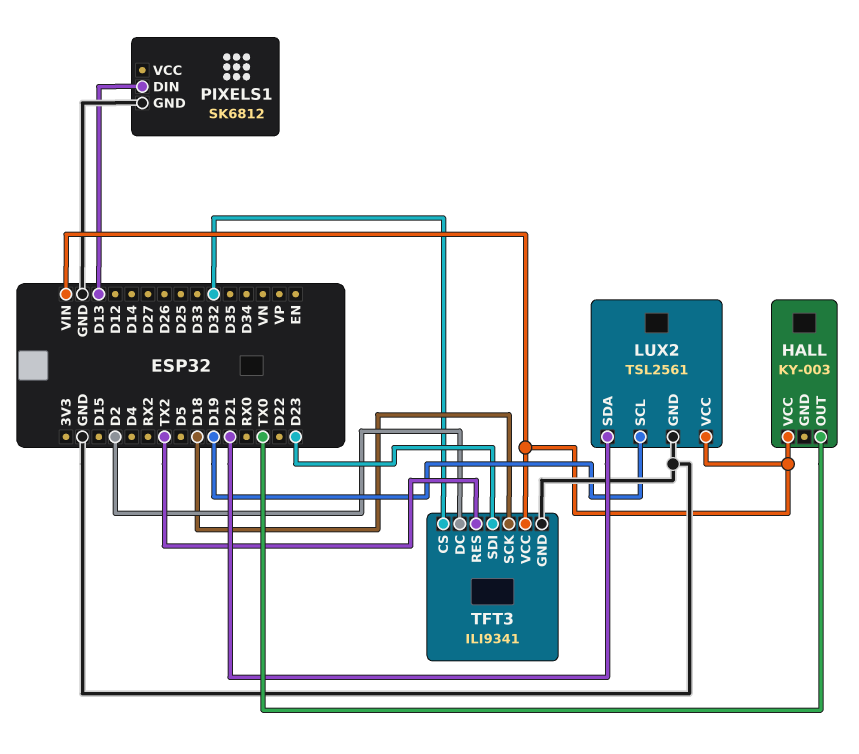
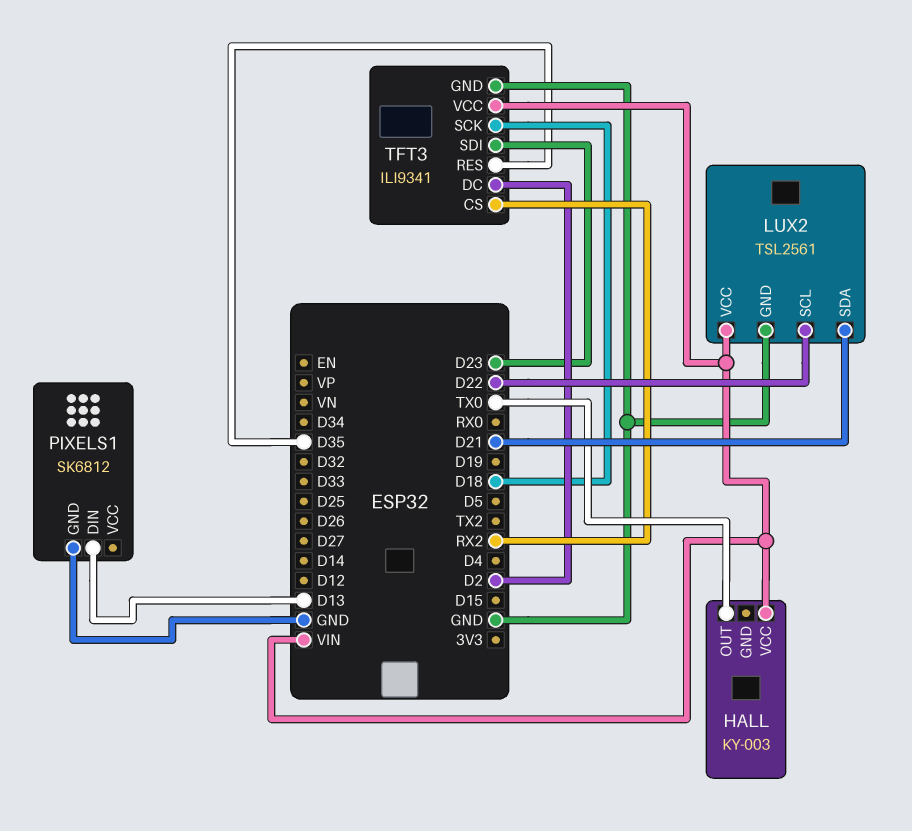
LUX2 pin SCL: D19 -> D22
TFT3 pin CS: D32 -> RX2
TFT3 pin RES: TX2 -> D35

